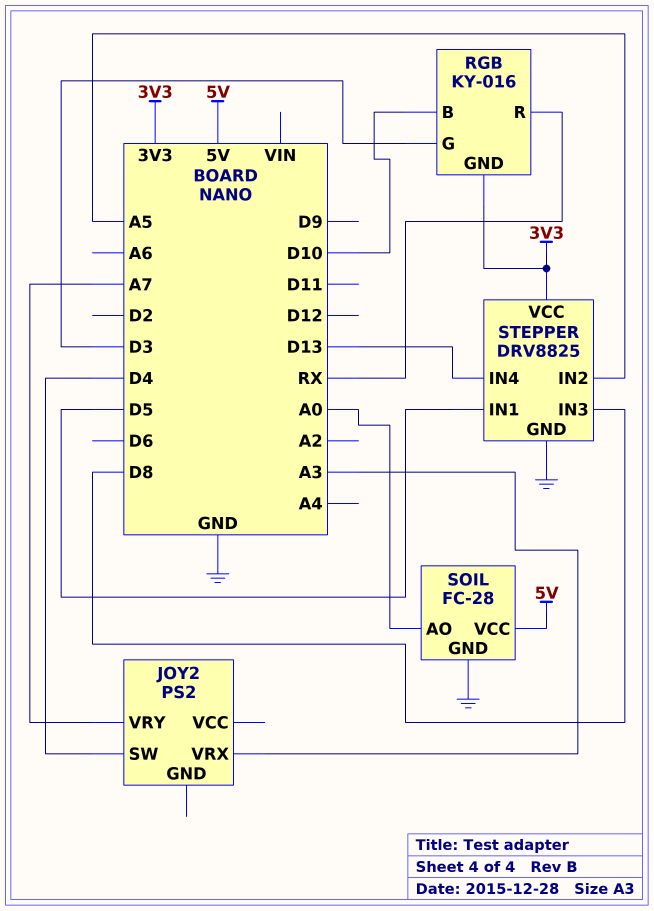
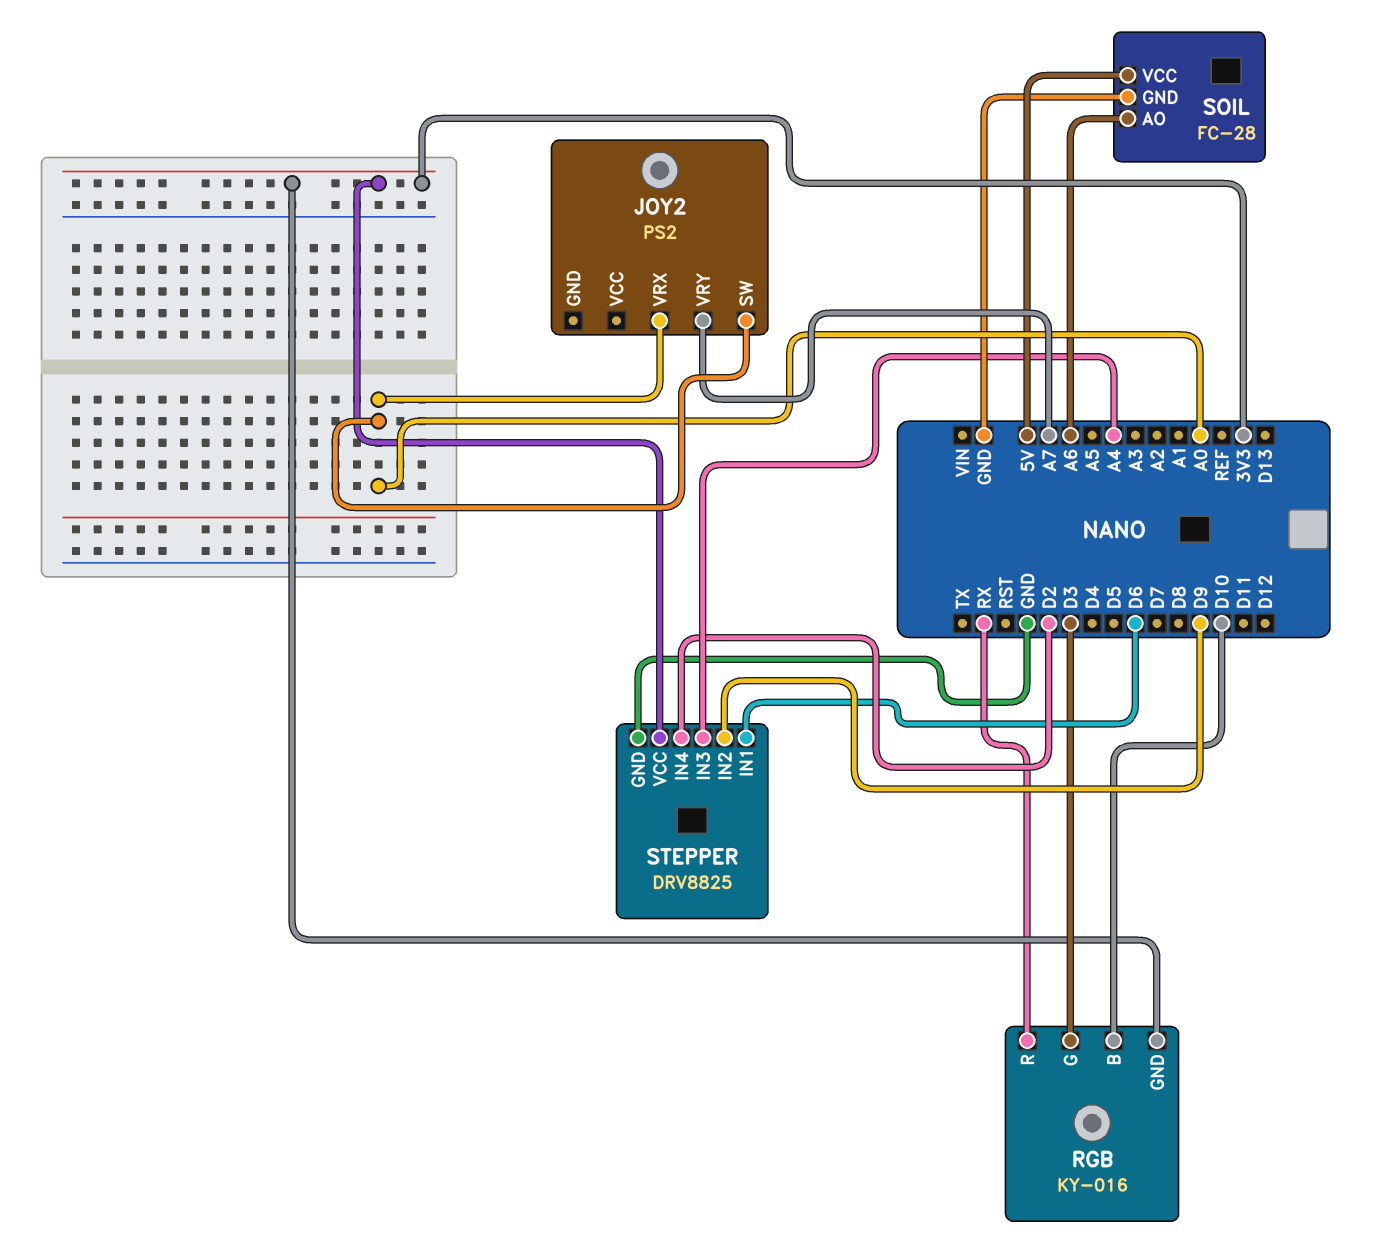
JOY2 pin SW: D4 -> A0
JOY2 pin VRX: A3 -> A0
SOIL pin AO: A0 -> A6
STEPPER pin IN1: D5 -> D6
STEPPER pin IN2: A5 -> D9
STEPPER pin IN3: D8 -> A4
STEPPER pin IN4: D13 -> D2

